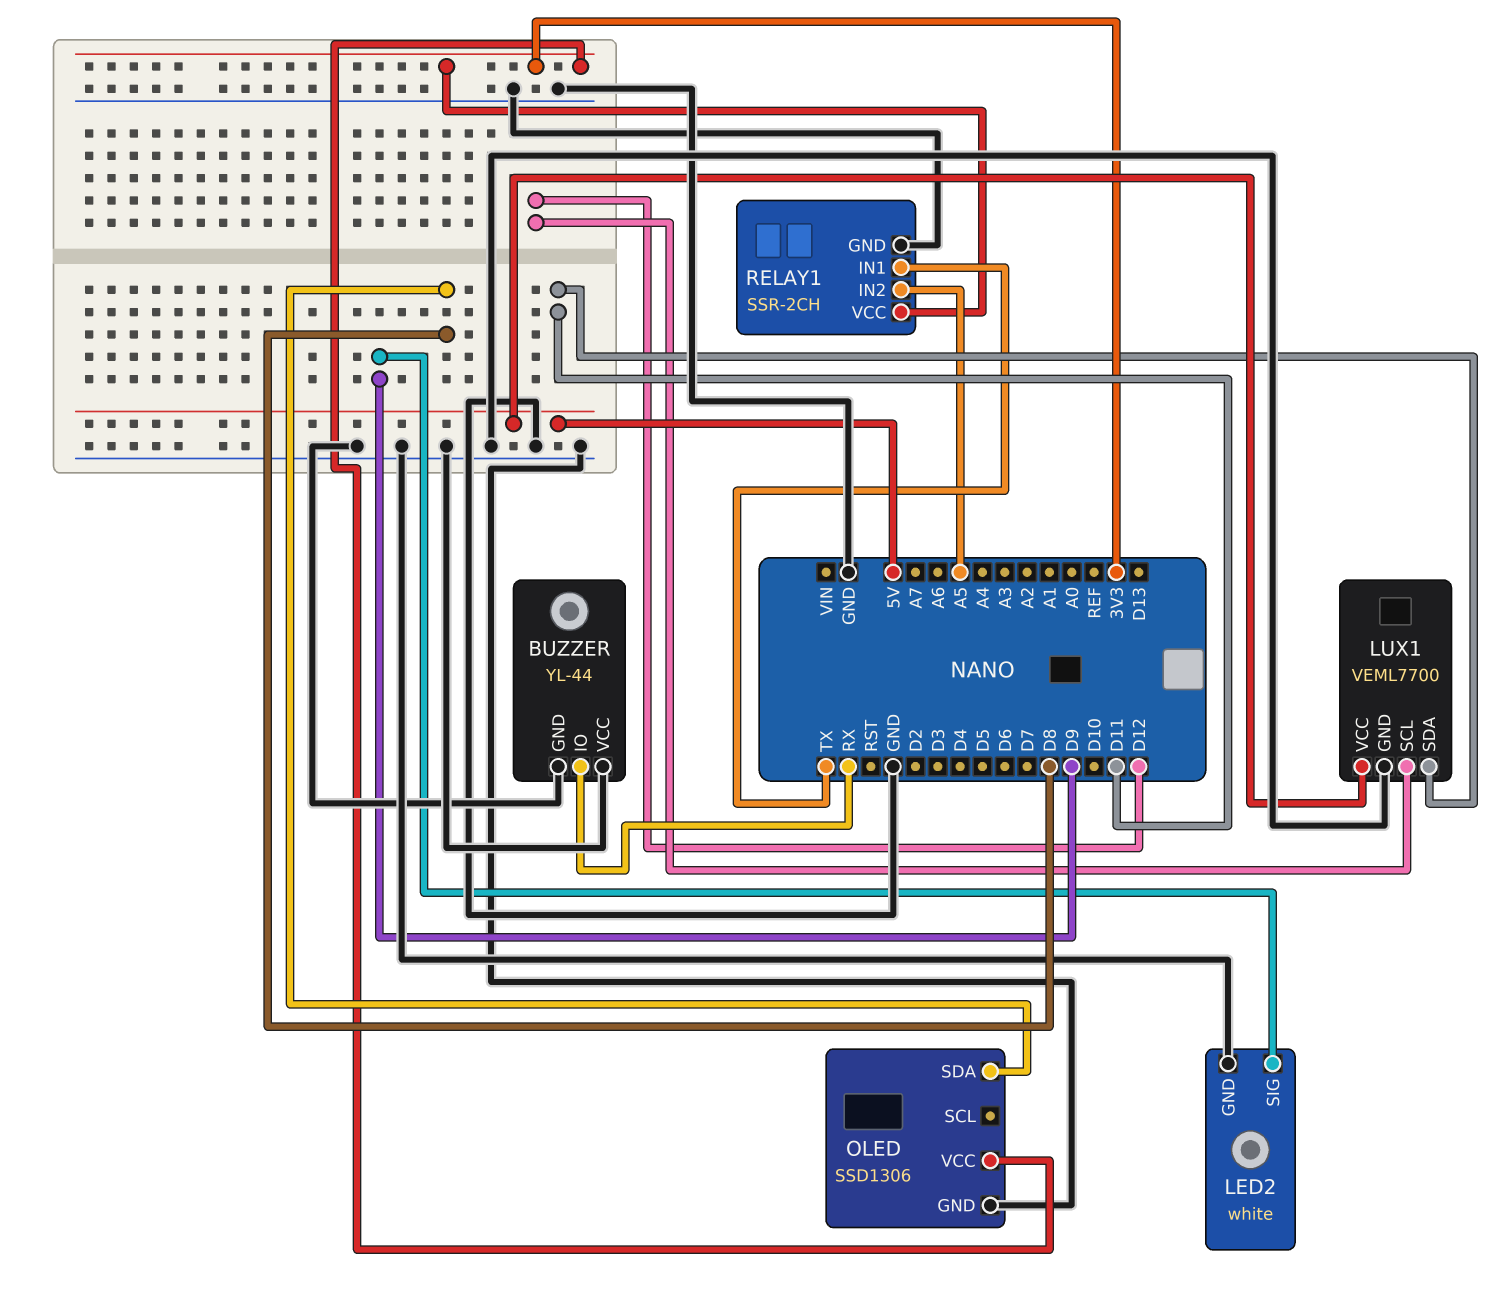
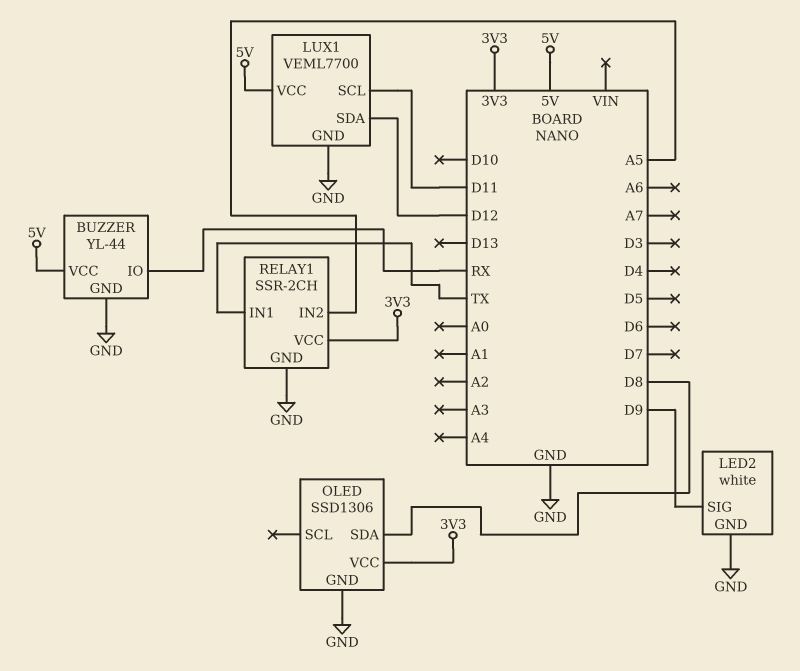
BUZZER pin VCC: GND -> 5V
LUX1 pin SCL: D12 -> D11
LUX1 pin SDA: D11 -> D12

